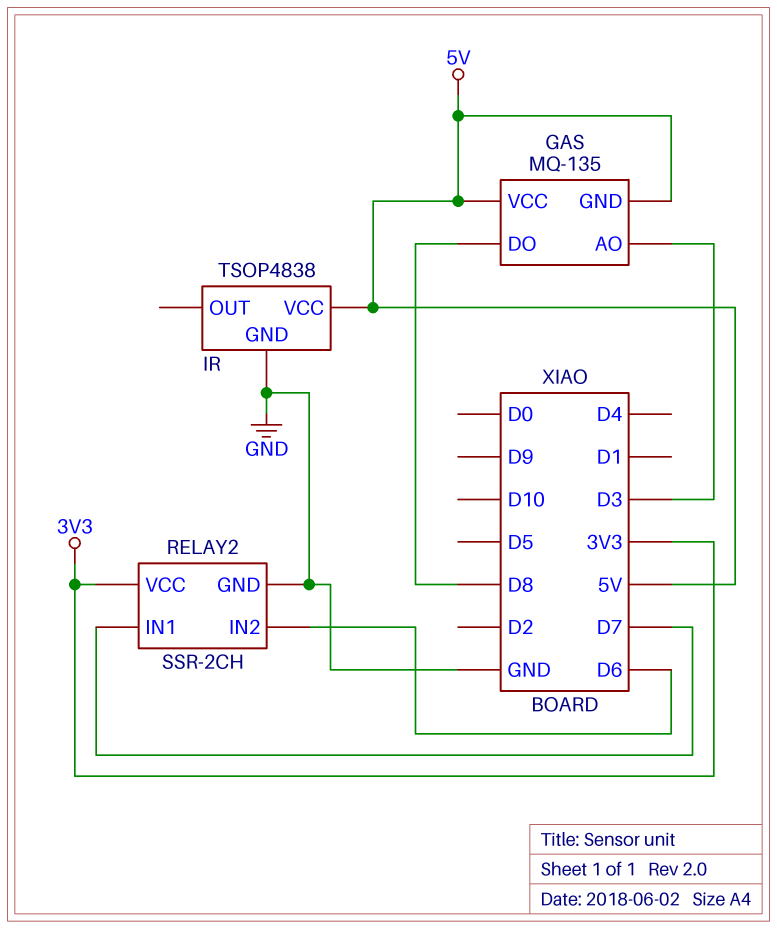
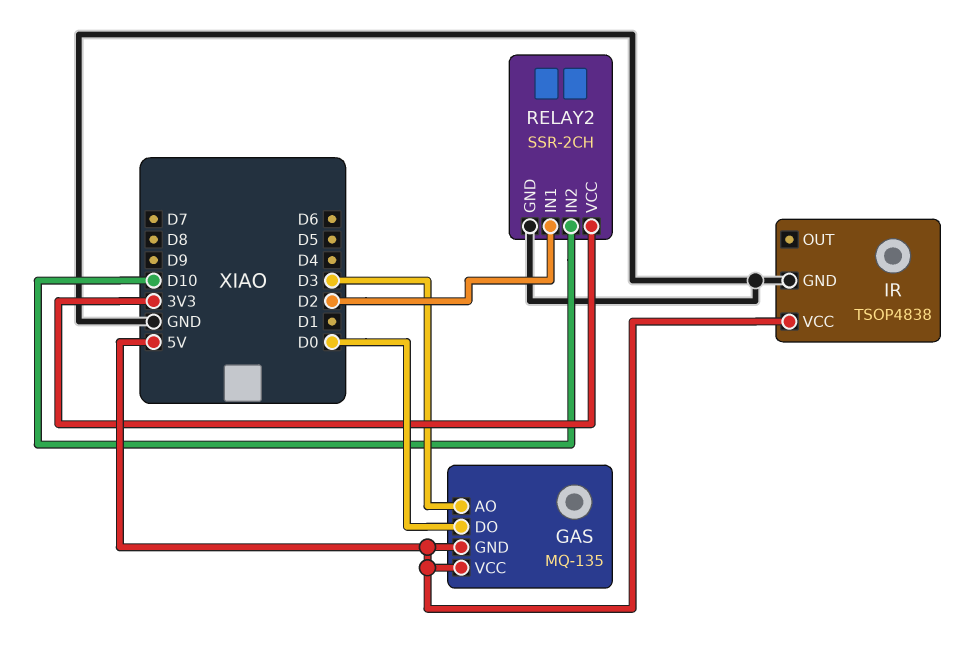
GAS pin DO: D8 -> D0
RELAY2 pin IN1: D7 -> D2
RELAY2 pin IN2: D6 -> D10

